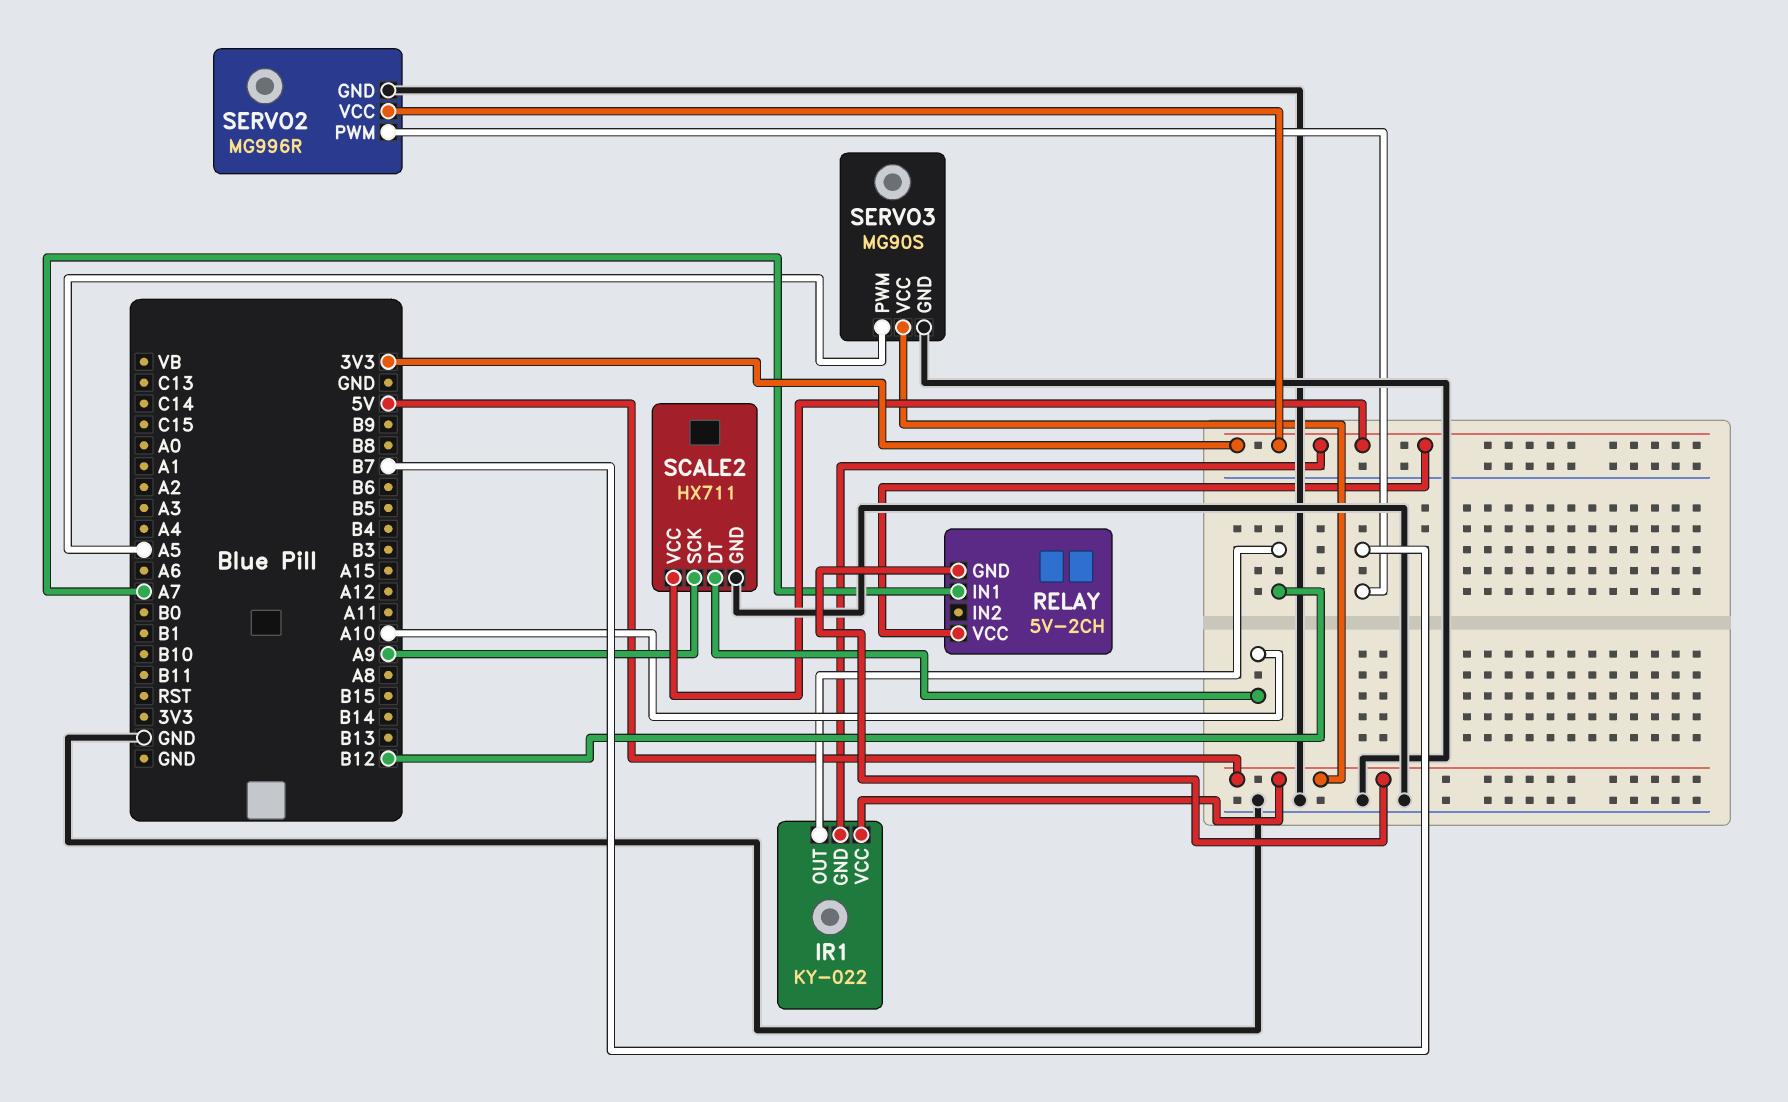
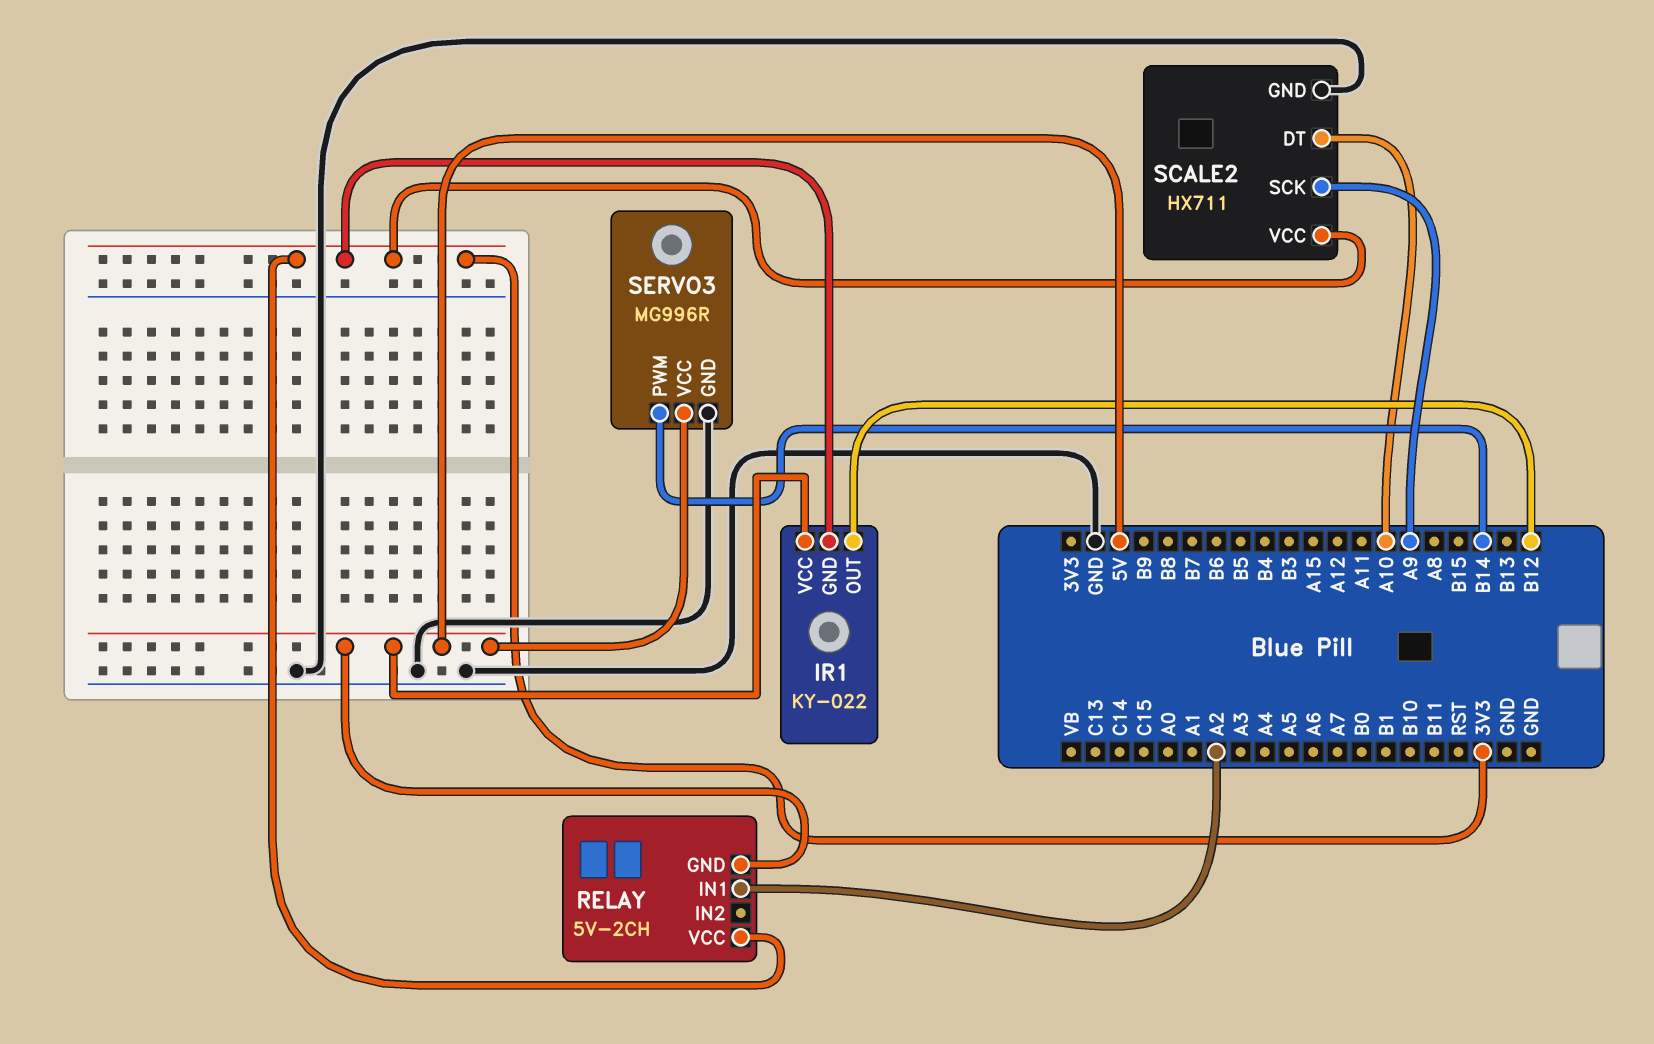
RELAY pin IN1: A7 -> A2
SERVO2: MG996R -> none
SERVO2 pin GND: GND -> none
SERVO2 pin PWM: B7 -> none
SERVO2 pin VCC: 3V3 -> none
SERVO3: MG90S -> MG996R
SERVO3 pin PWM: A5 -> B14

